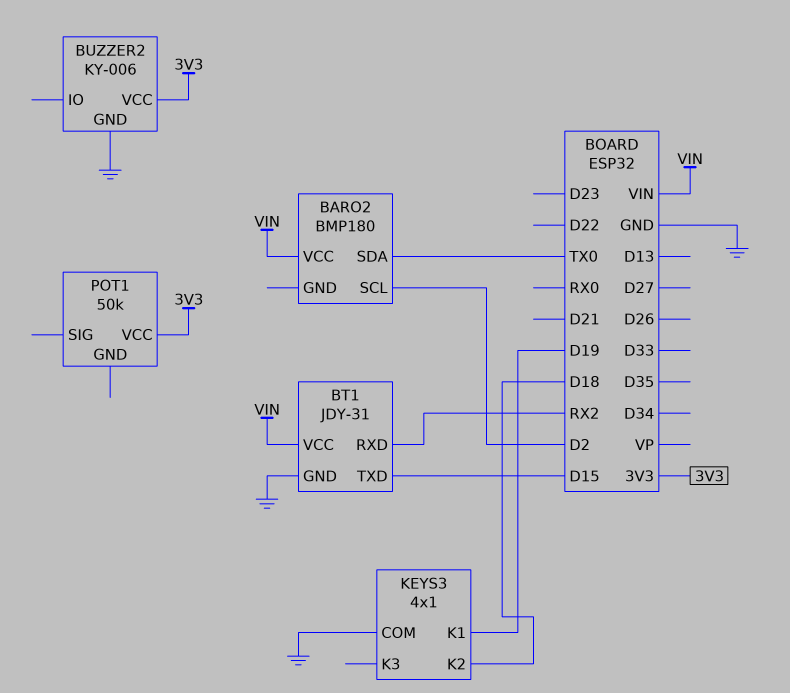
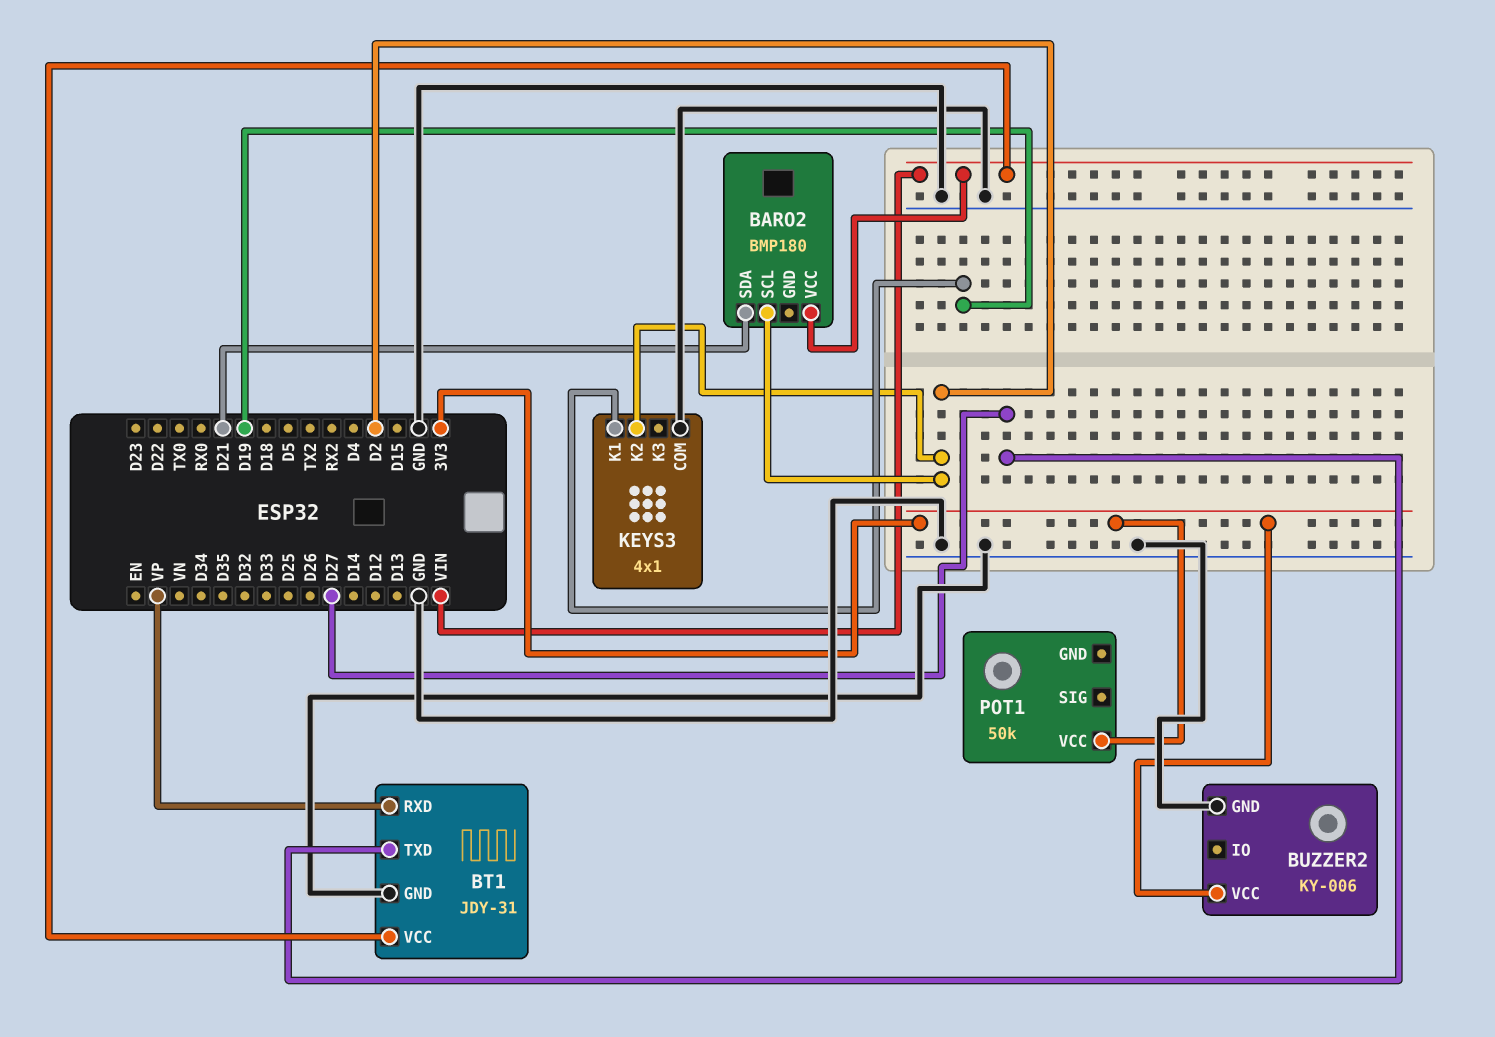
BARO2 pin SDA: TX0 -> D21
BT1 pin RXD: RX2 -> VP
BT1 pin TXD: D15 -> D27
KEYS3 pin K2: D18 -> D2

